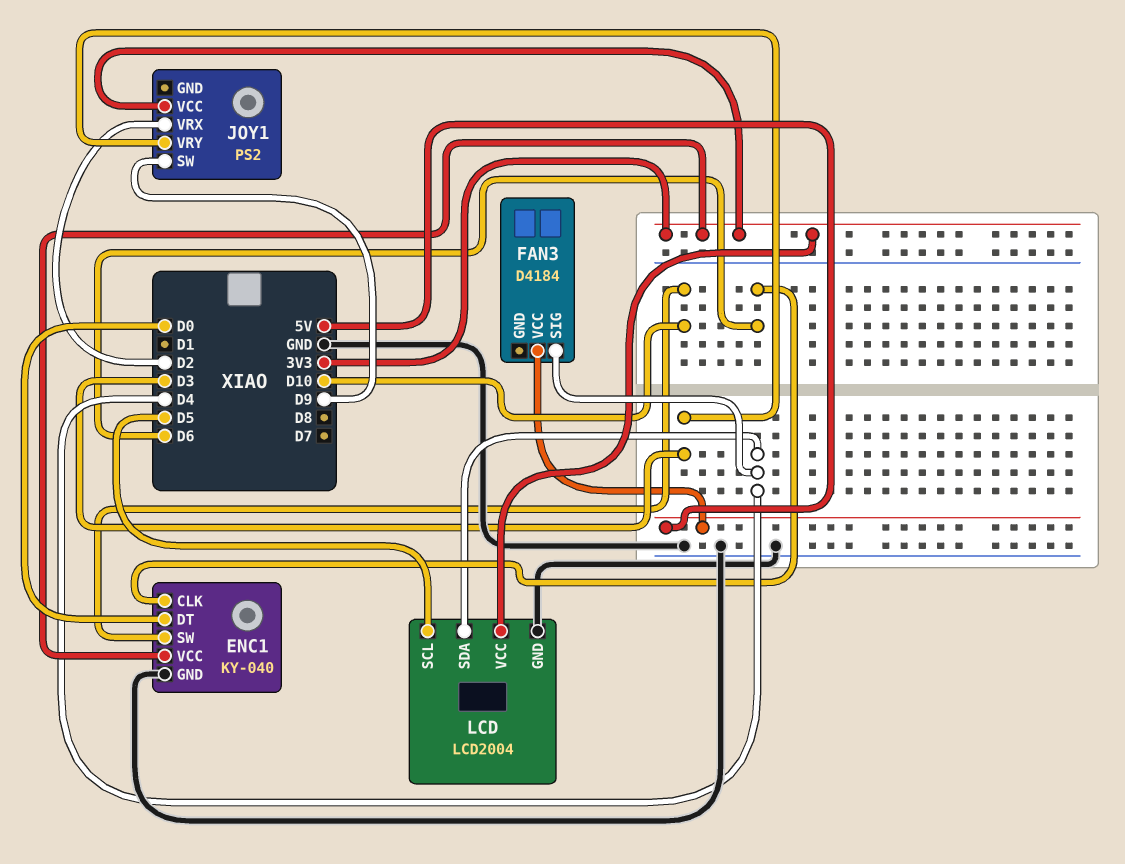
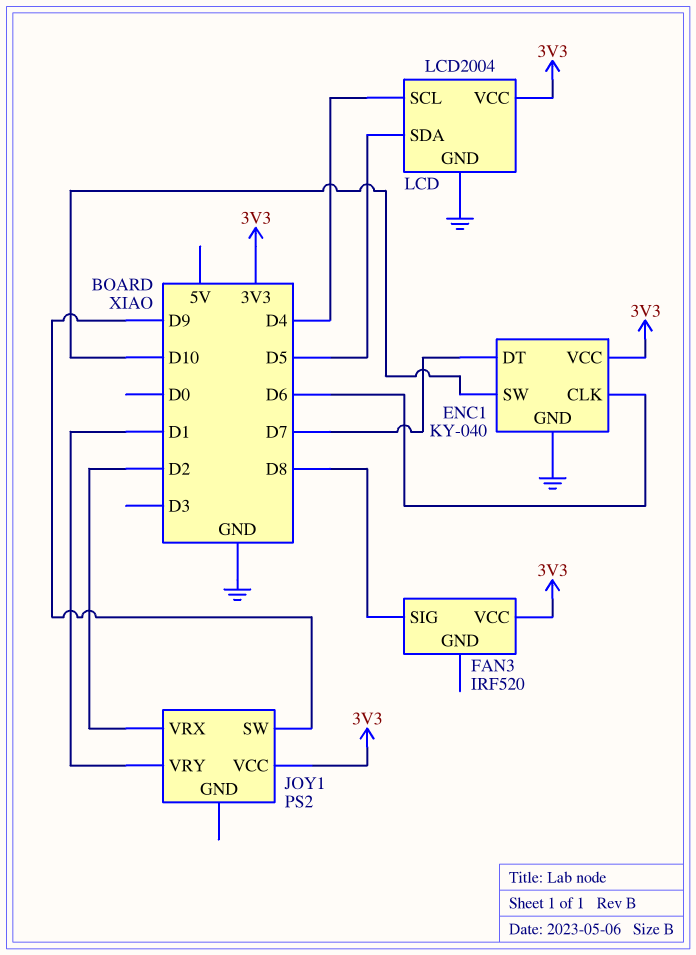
ENC1 pin DT: D0 -> D7
FAN3: D4184 -> IRF520
FAN3 pin SIG: D4 -> D8
FAN3 pin VCC: 5V -> 3V3
JOY1 pin VRY: D3 -> D1
LCD pin SCL: D5 -> D4
LCD pin SDA: D4 -> D5

